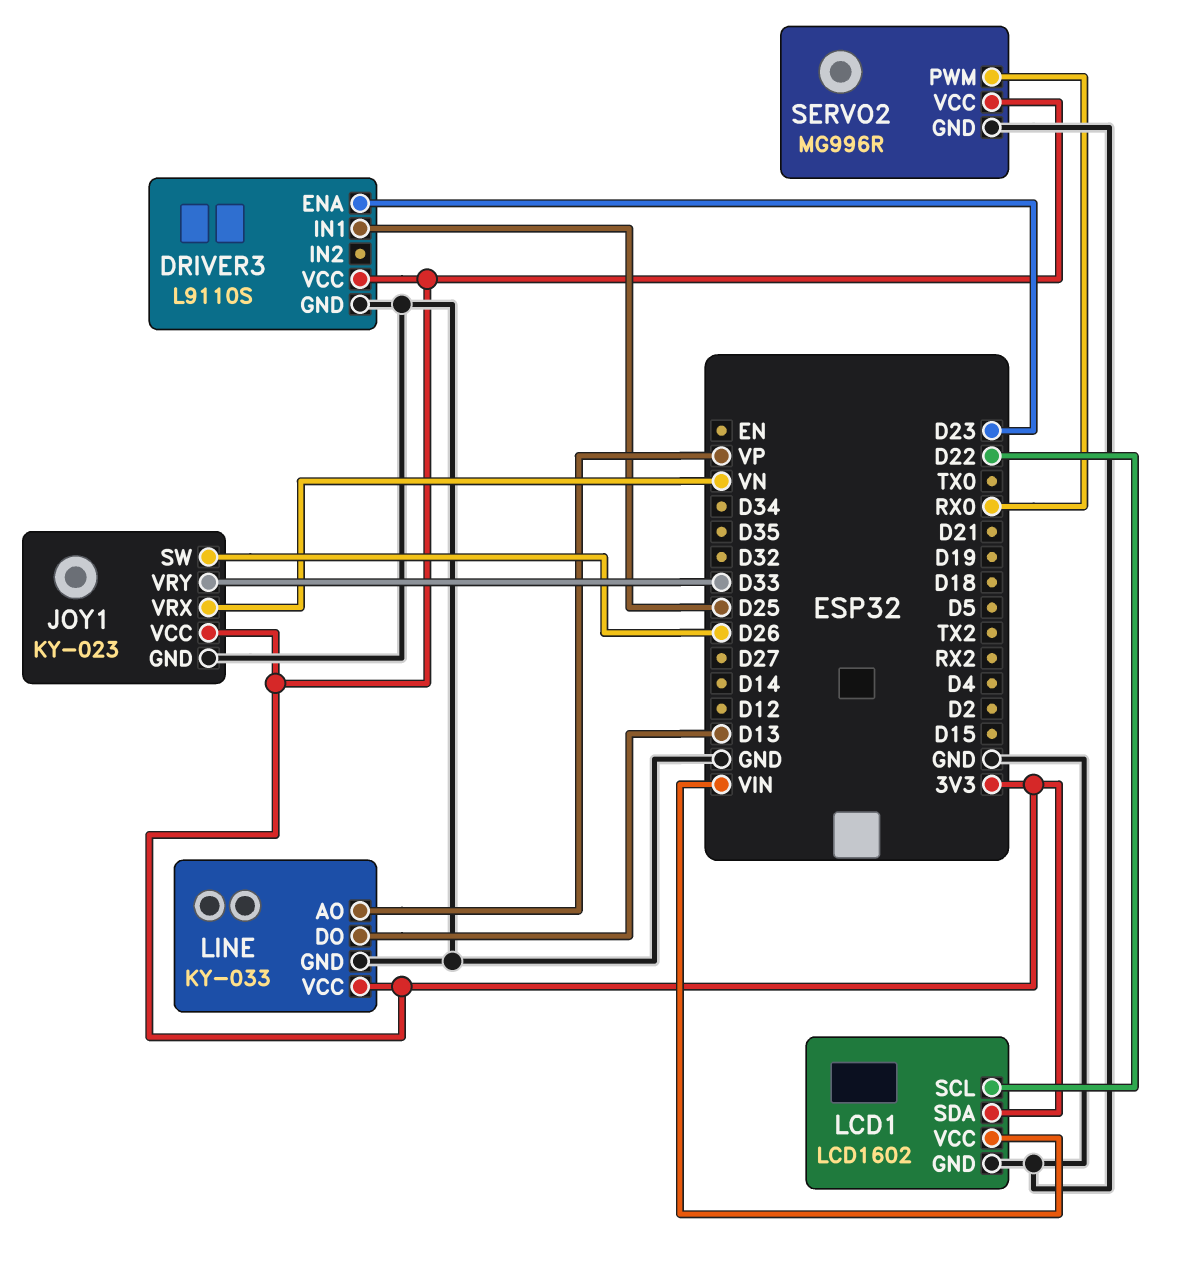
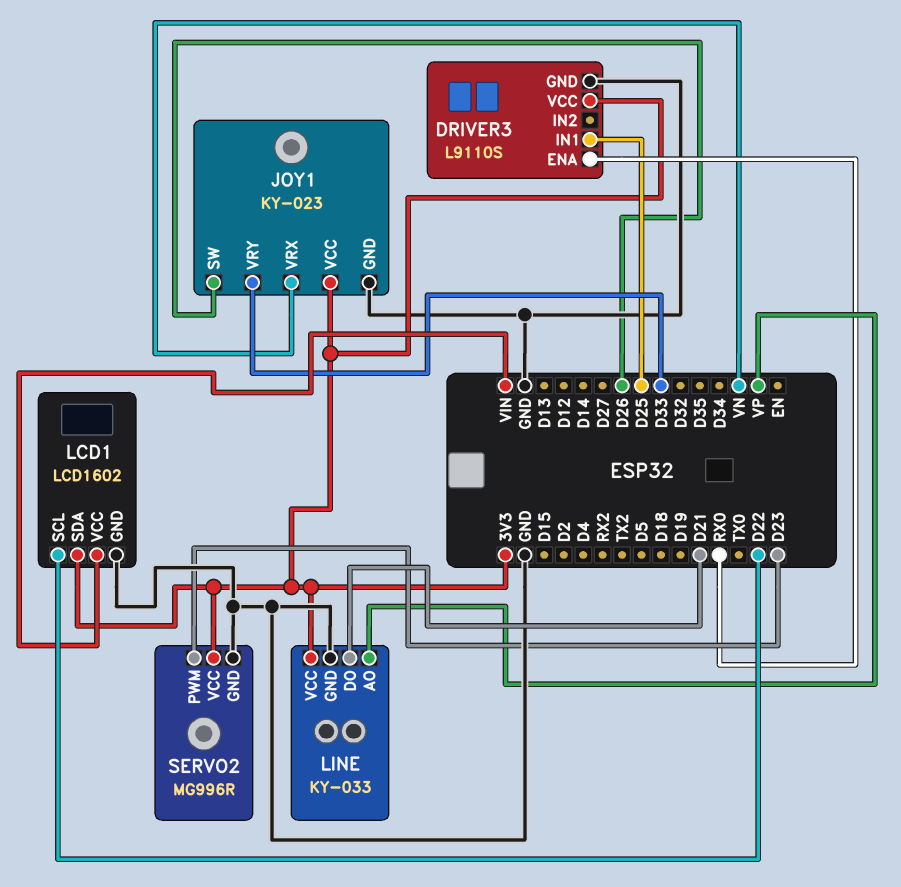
DRIVER3 pin ENA: D23 -> RX0
LINE pin DO: D13 -> D21
SERVO2 pin PWM: RX0 -> D23

